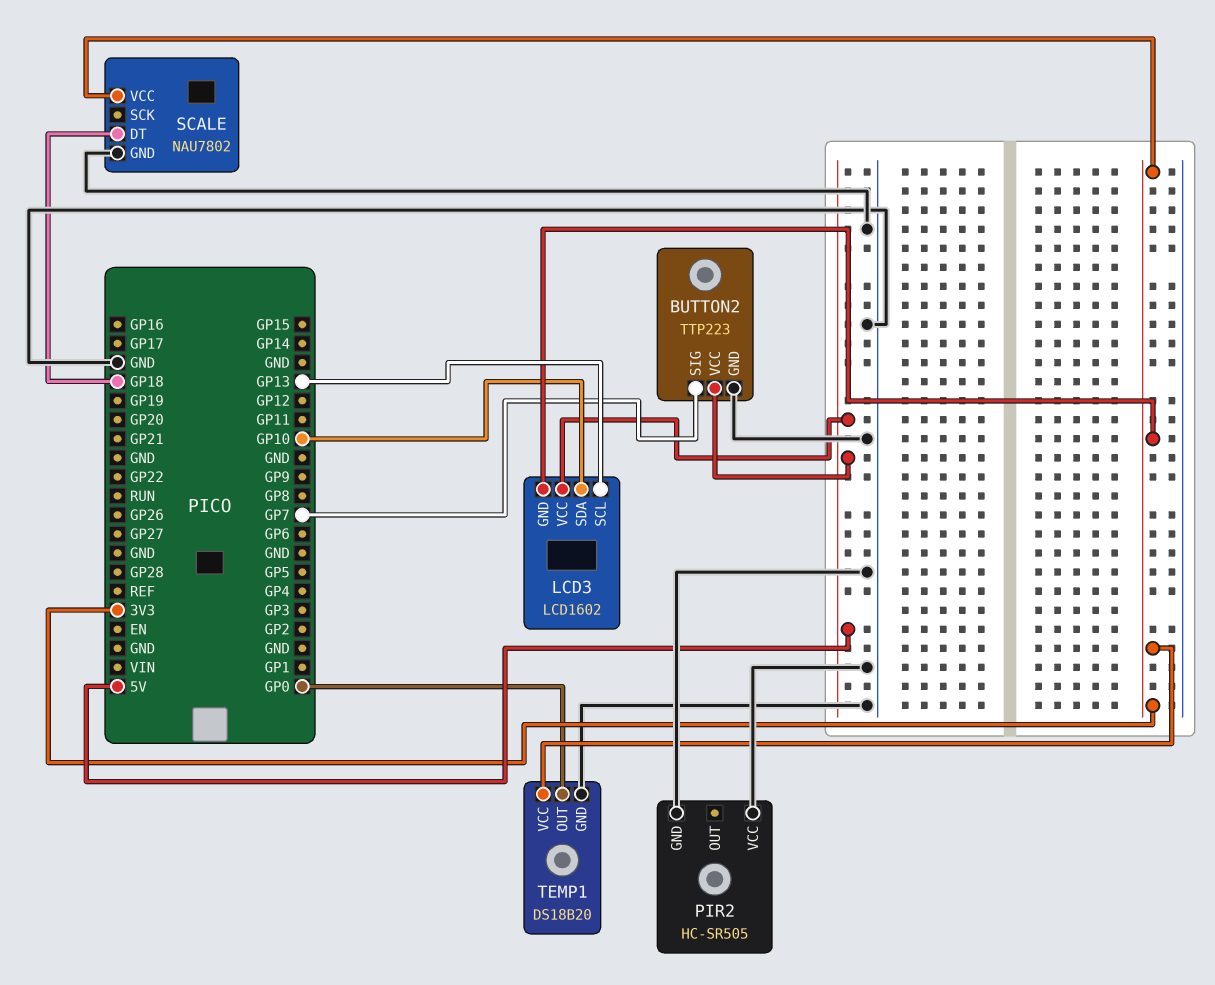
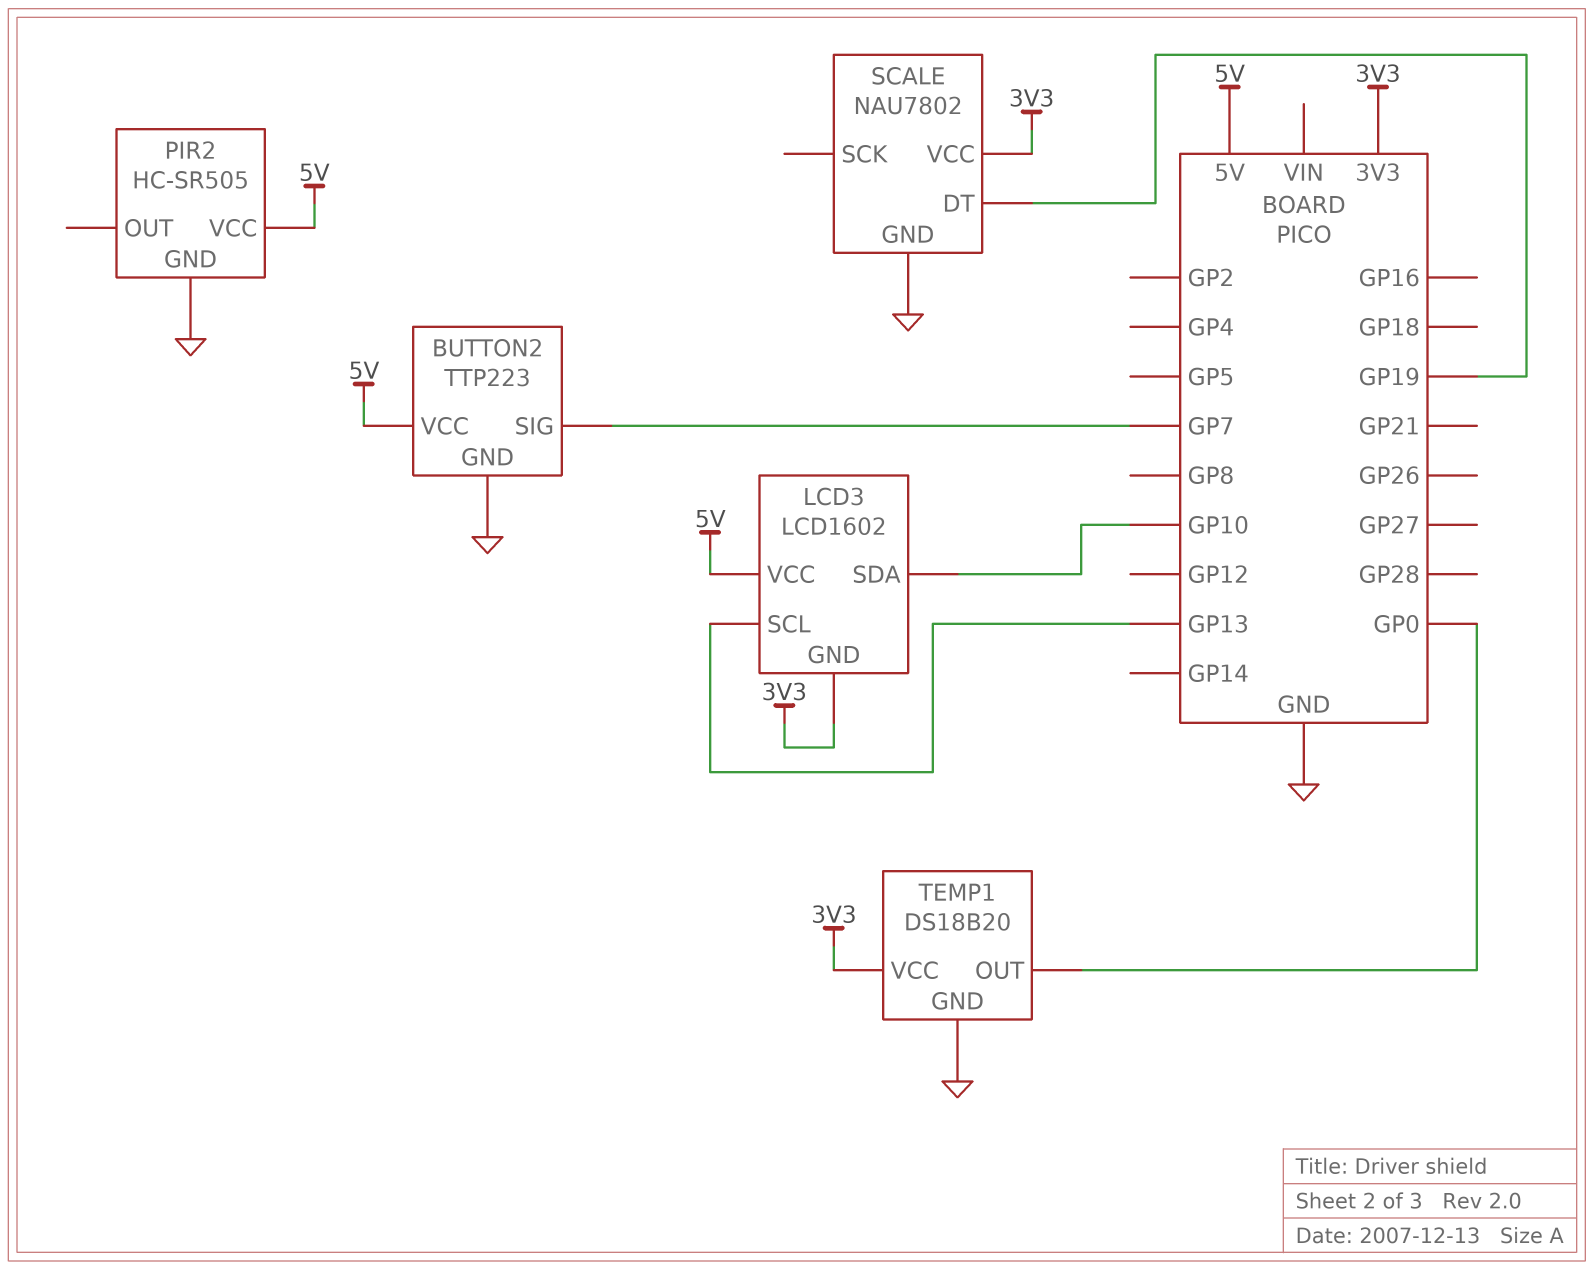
PIR2 pin VCC: GND -> 5V
SCALE pin DT: GP18 -> GP19

